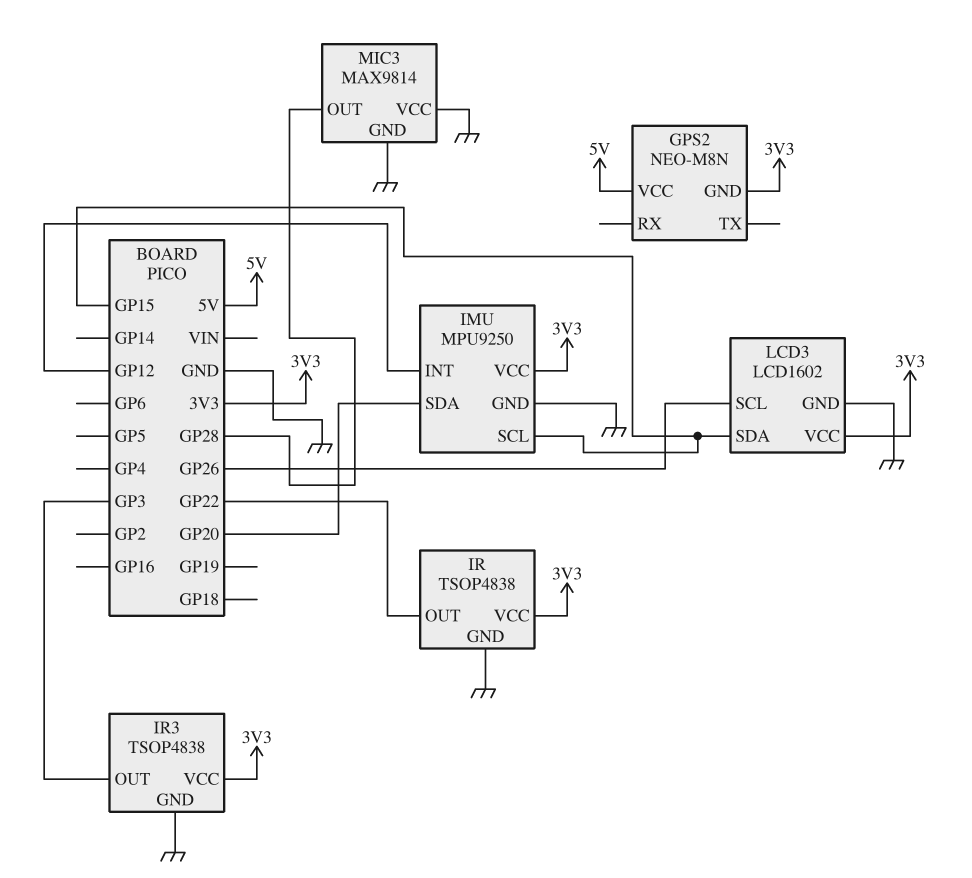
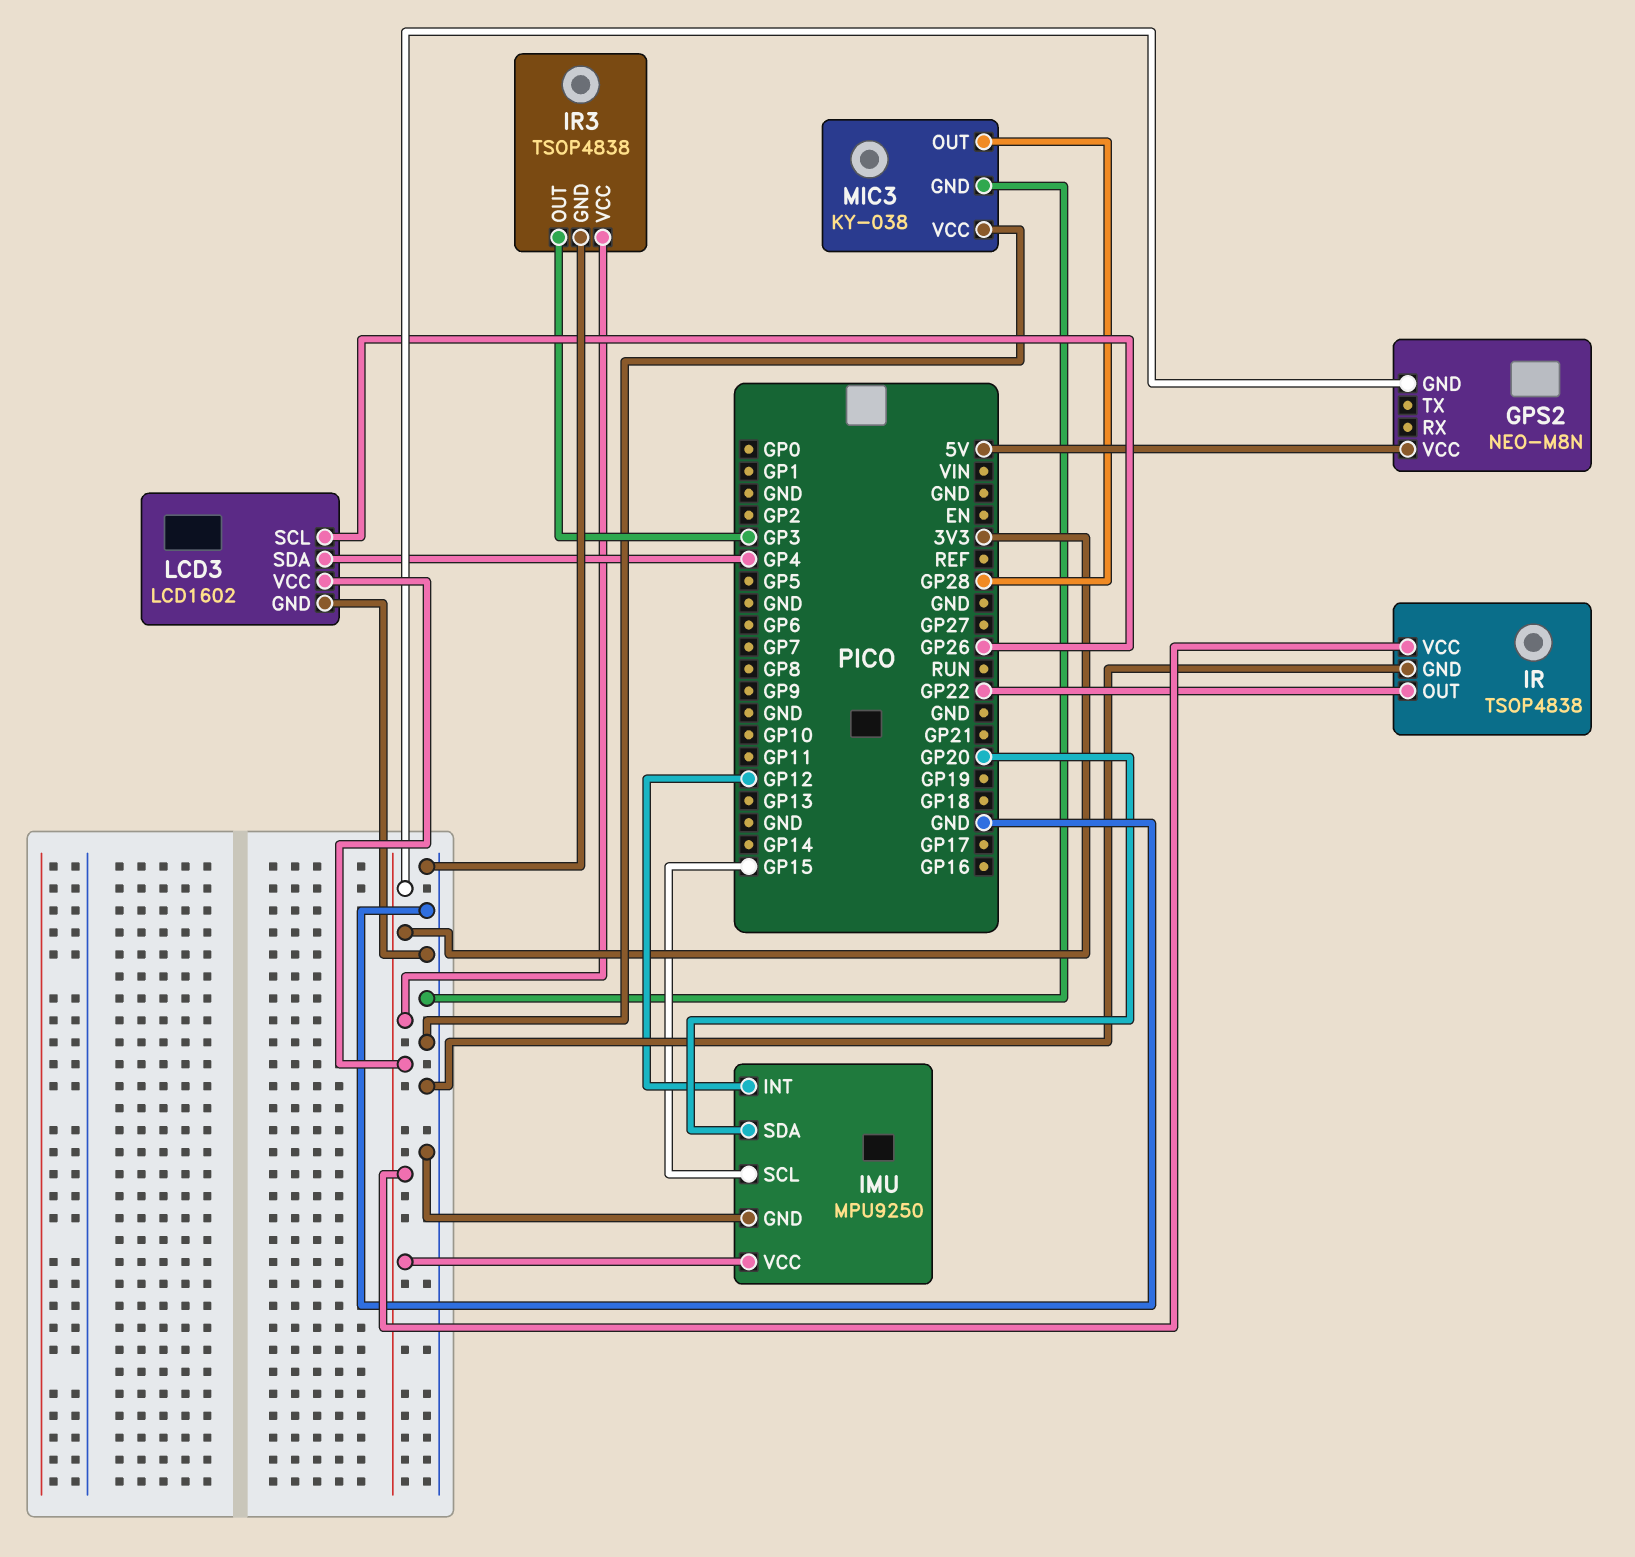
LCD3 pin SDA: GP15 -> GP4
MIC3: MAX9814 -> KY-038

